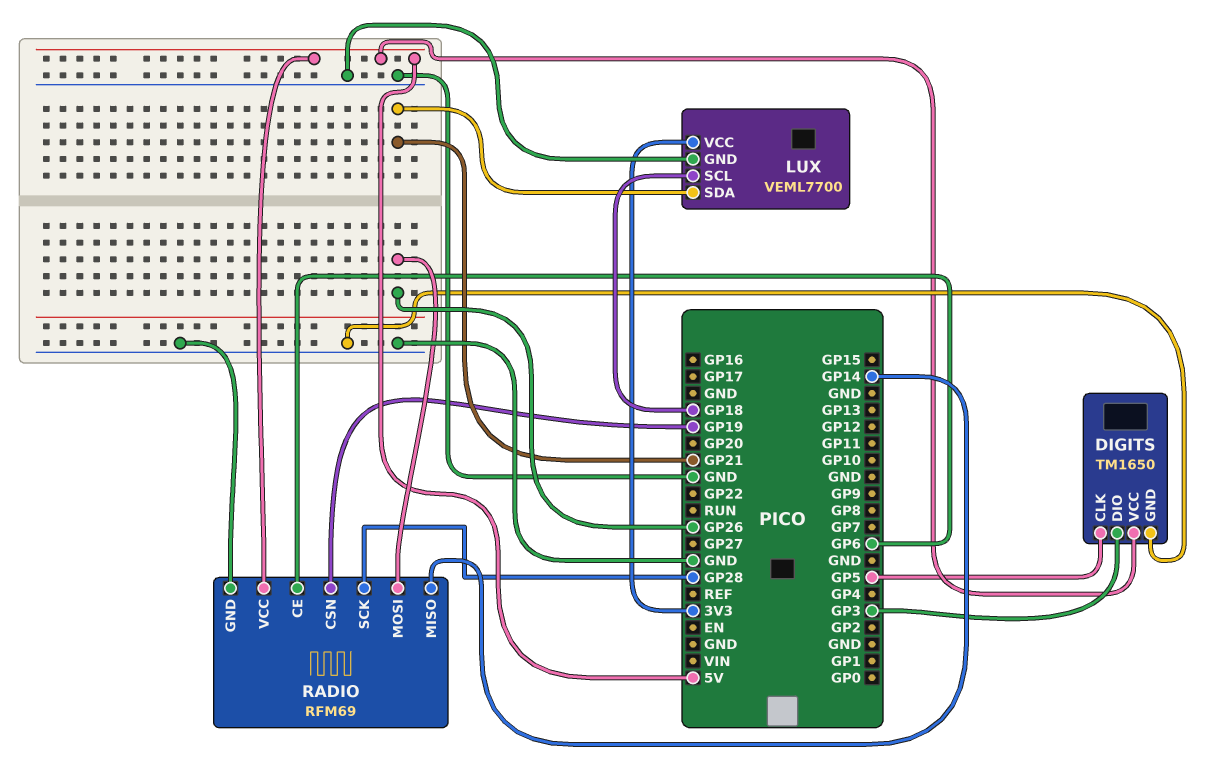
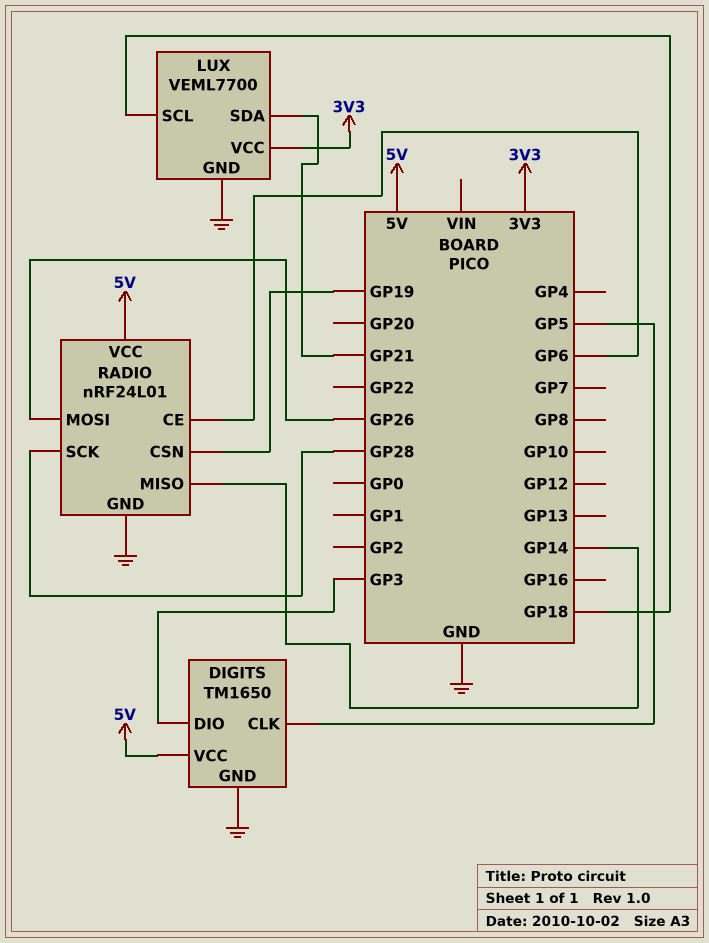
RADIO: RFM69 -> nRF24L01

